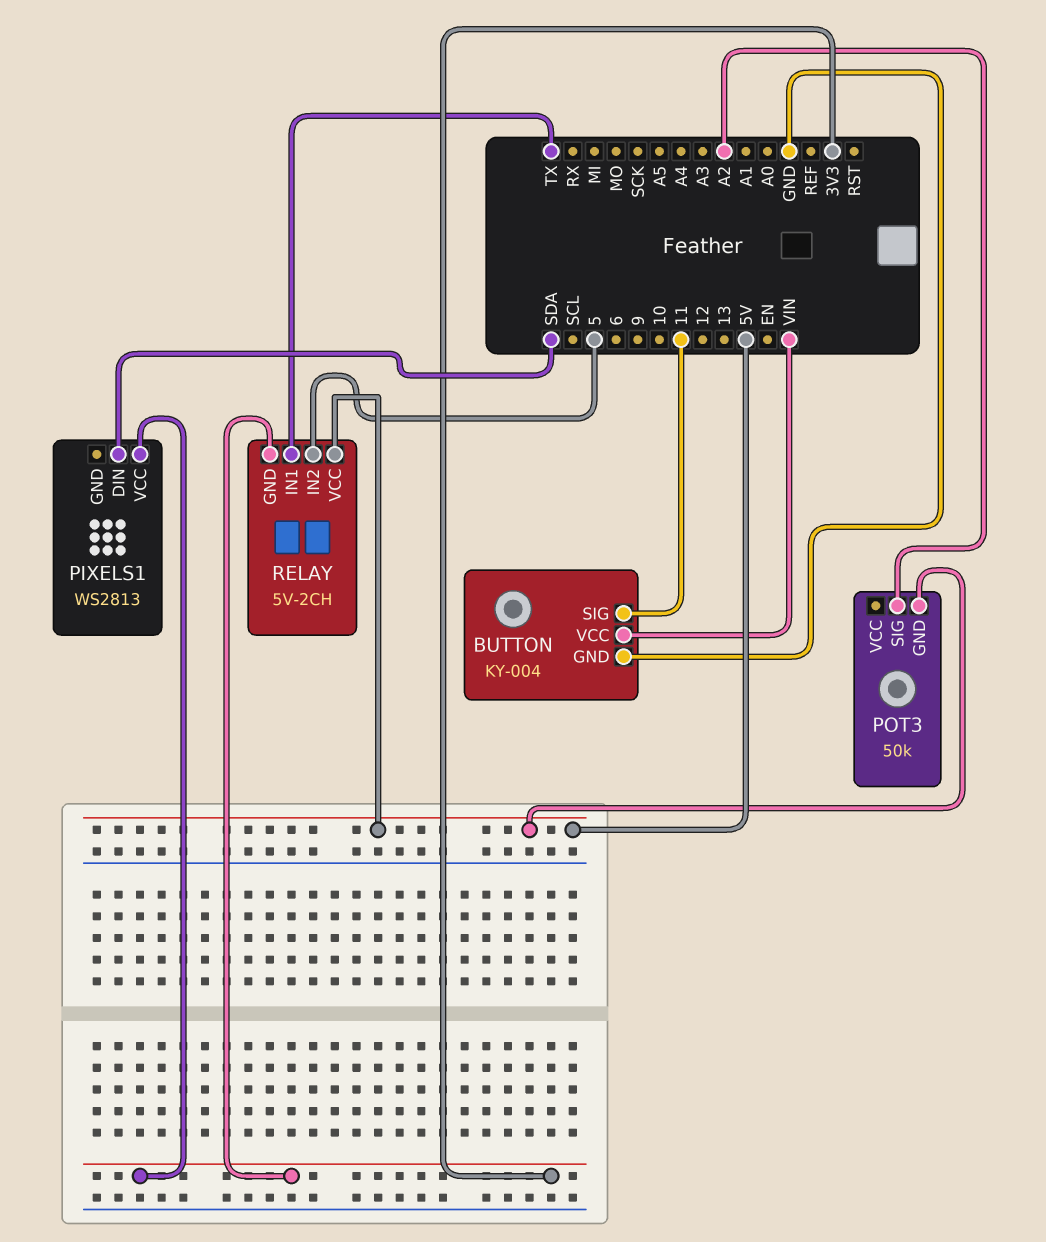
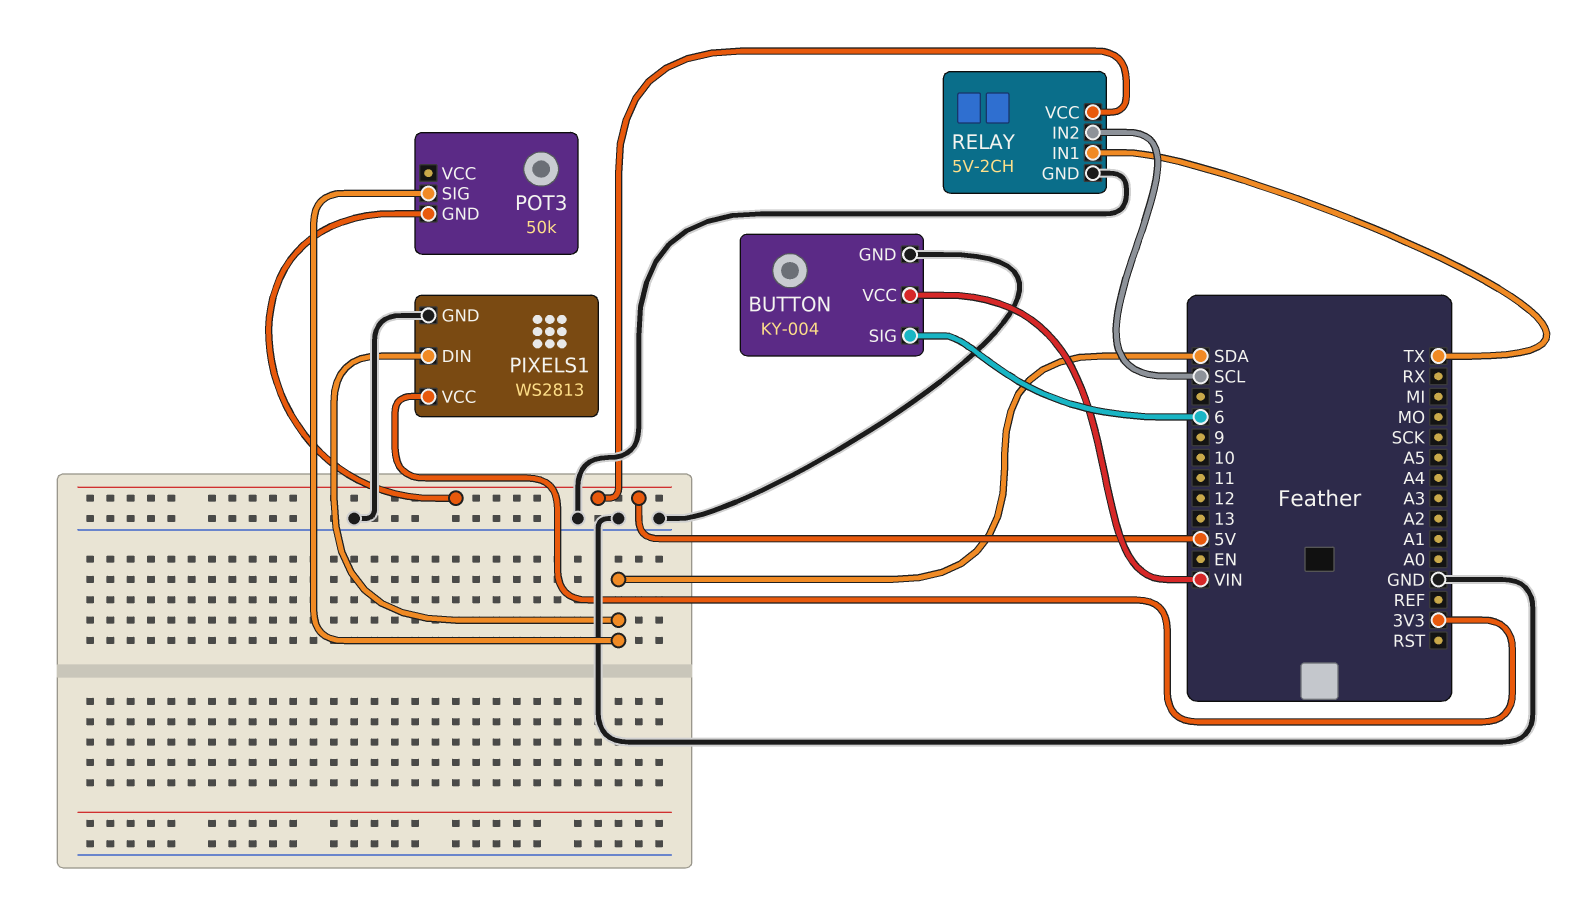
BUTTON pin SIG: 11 -> 6
PIXELS1 pin GND: none -> GND
POT3 pin SIG: A2 -> SDA
RELAY pin GND: 3V3 -> GND
RELAY pin IN2: 5 -> SCL

